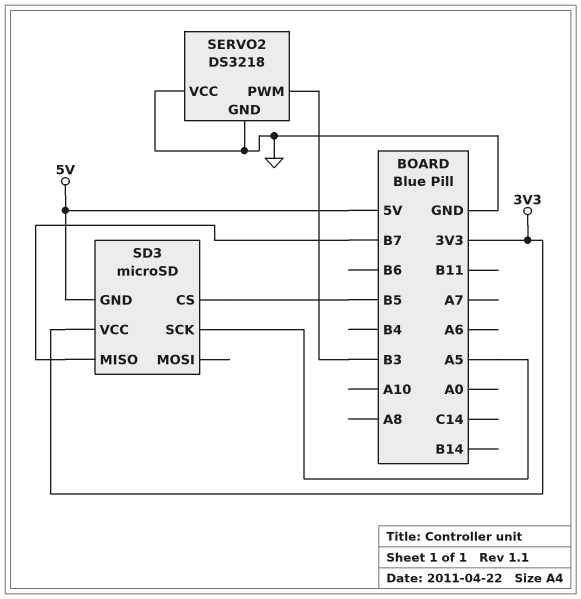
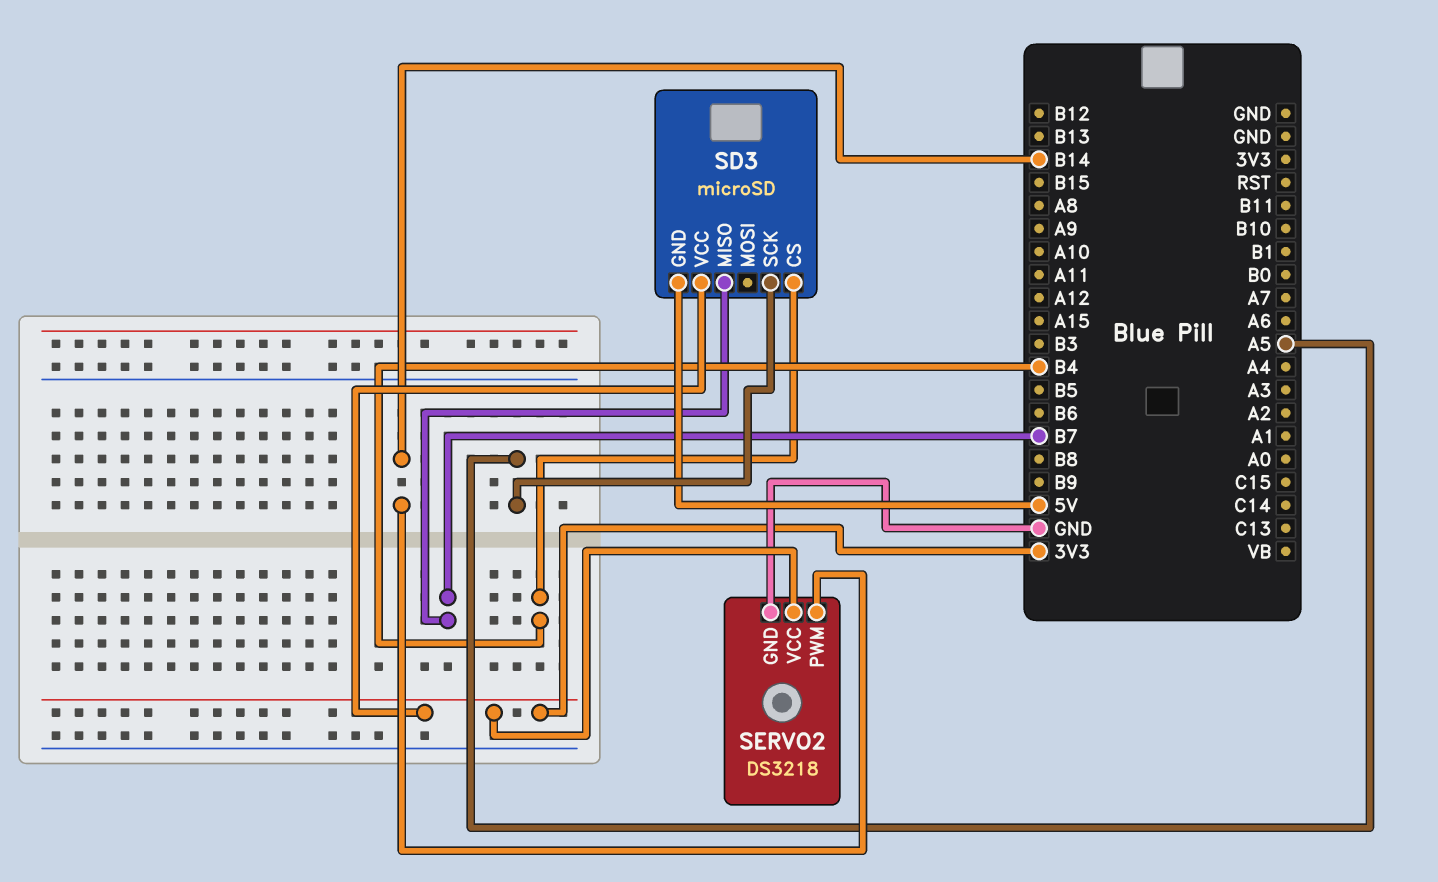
SD3 pin CS: B5 -> B4
SERVO2 pin PWM: B3 -> B14
SERVO2 pin VCC: GND -> 3V3

